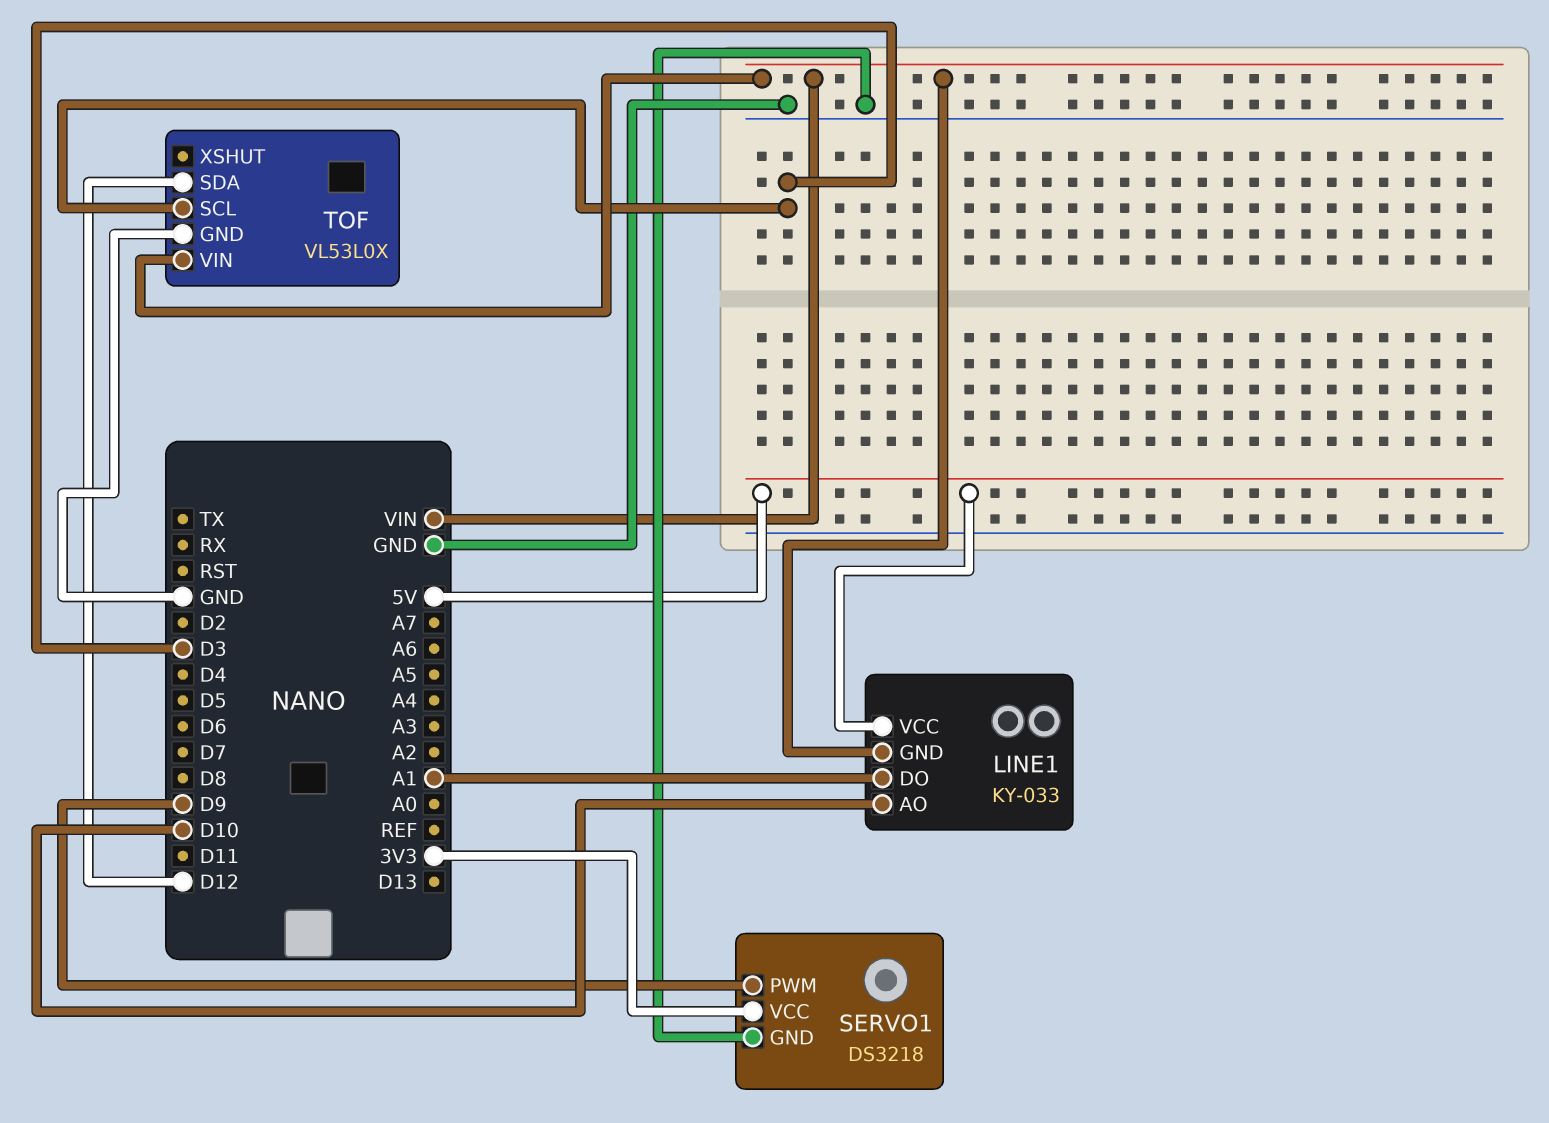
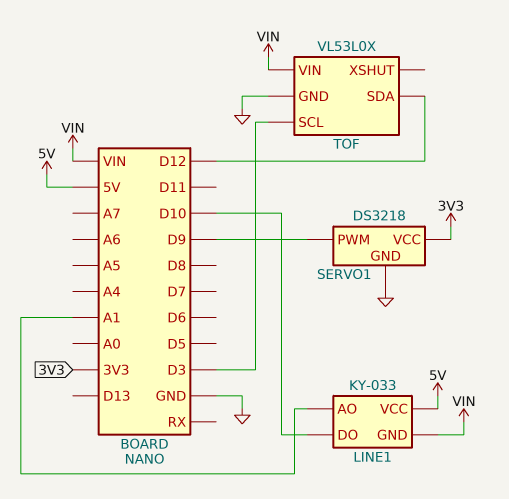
LINE1 pin AO: D10 -> A1
LINE1 pin DO: A1 -> D10

